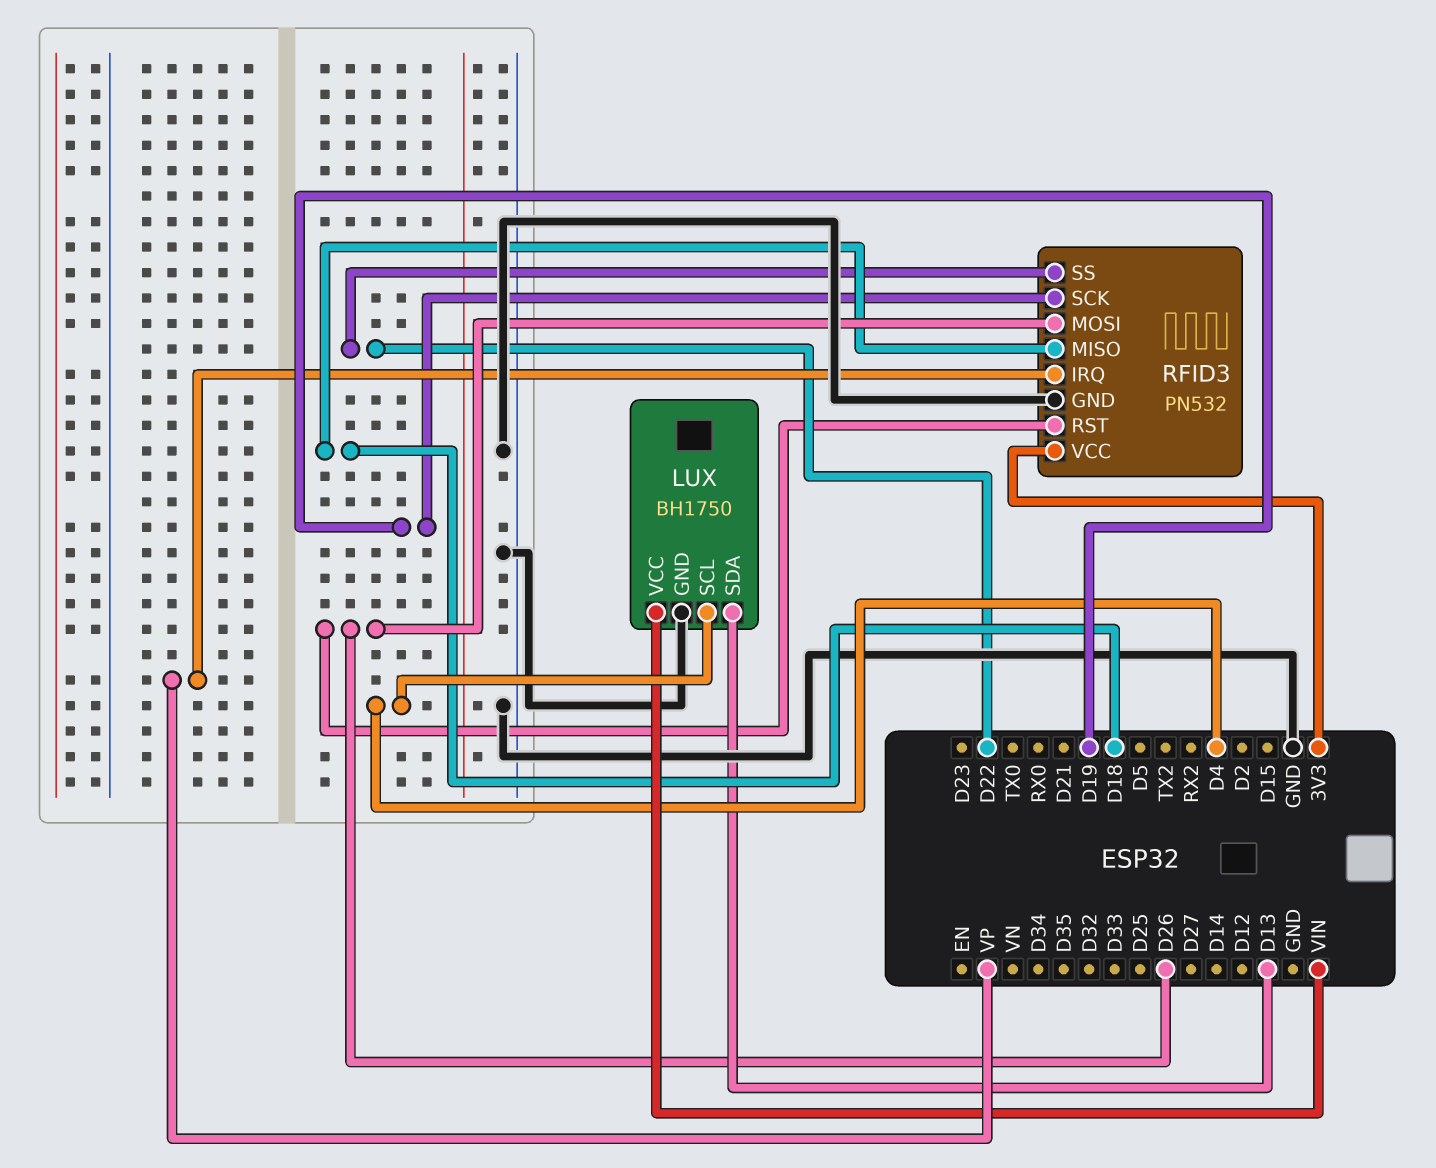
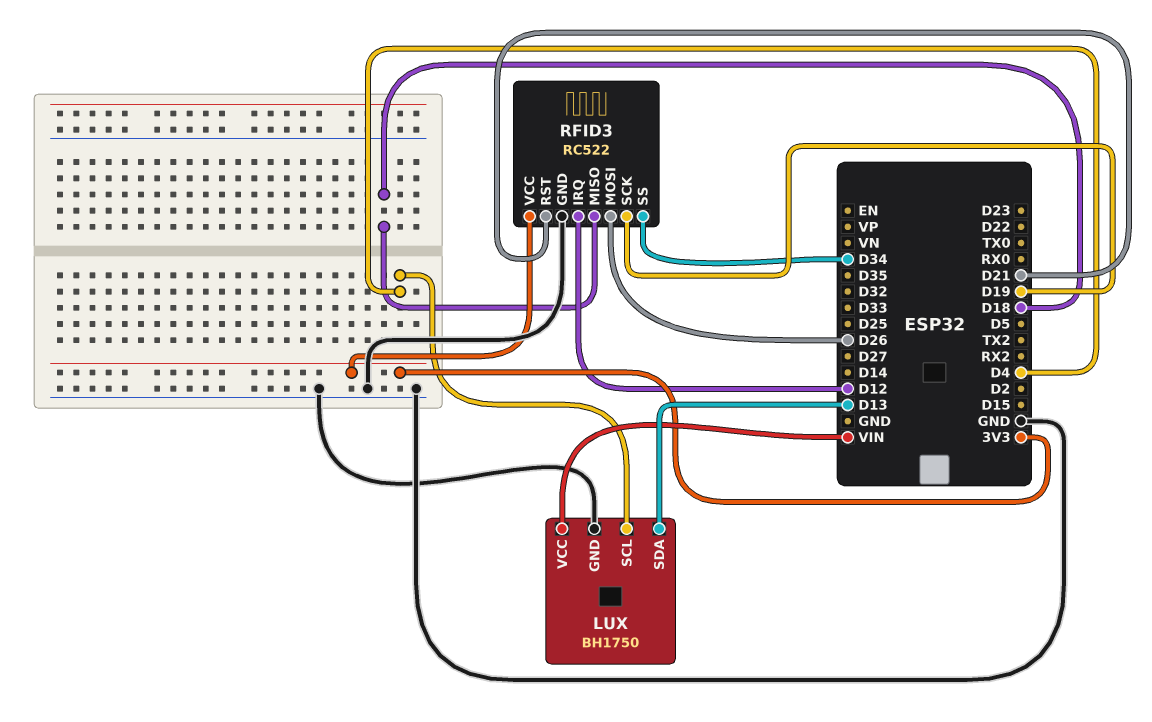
RFID3: PN532 -> RC522
RFID3 pin IRQ: VP -> D12
RFID3 pin RST: D26 -> D21
RFID3 pin SS: D22 -> D34

